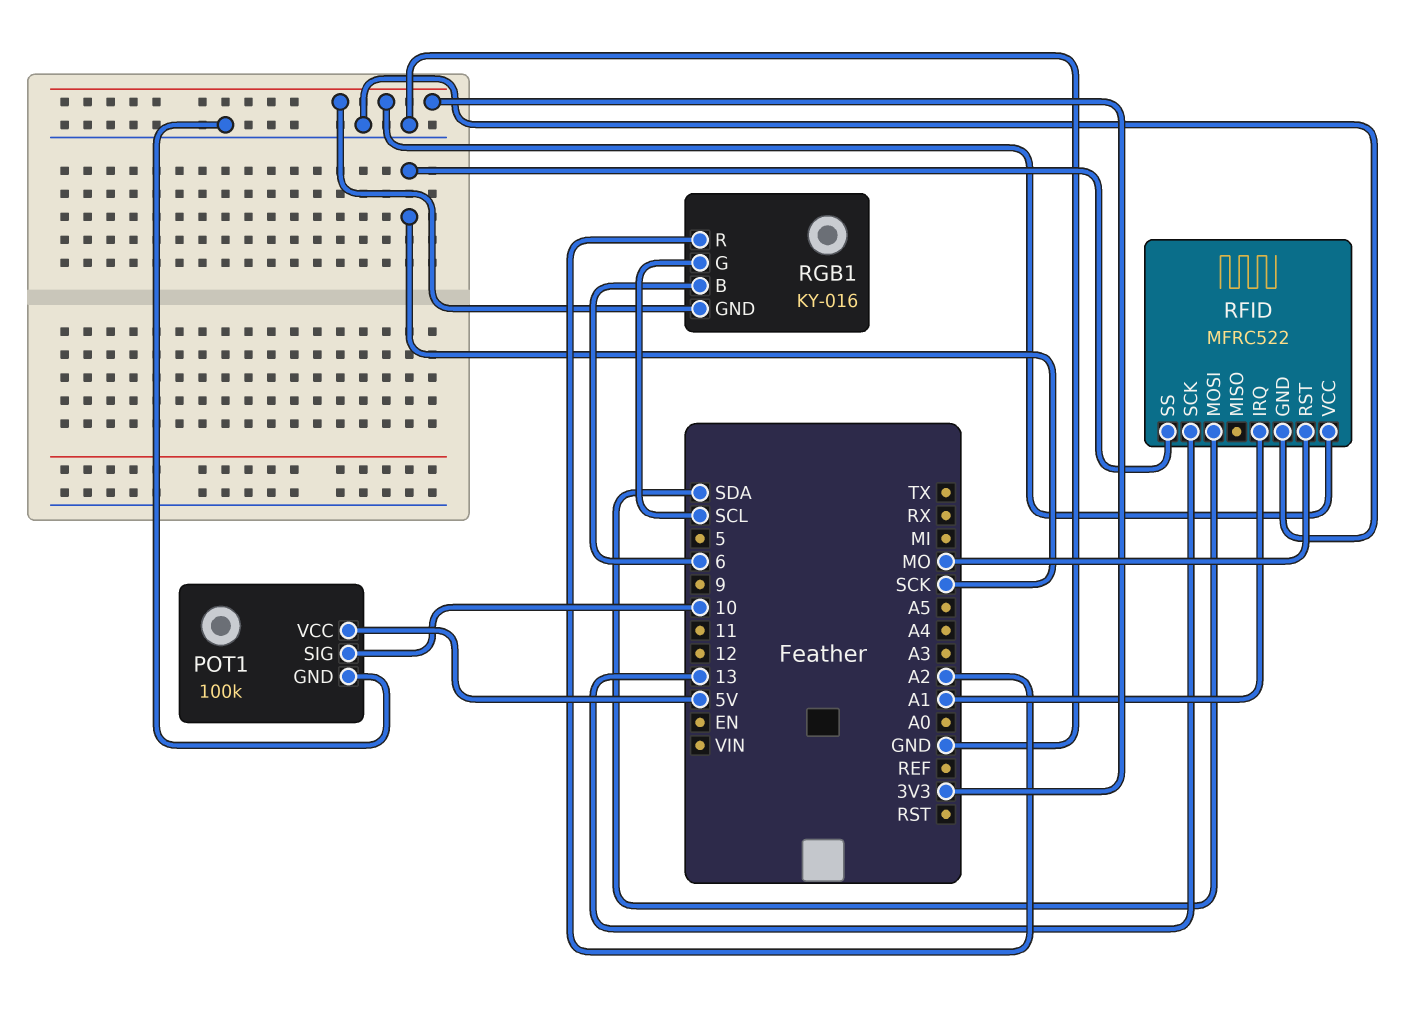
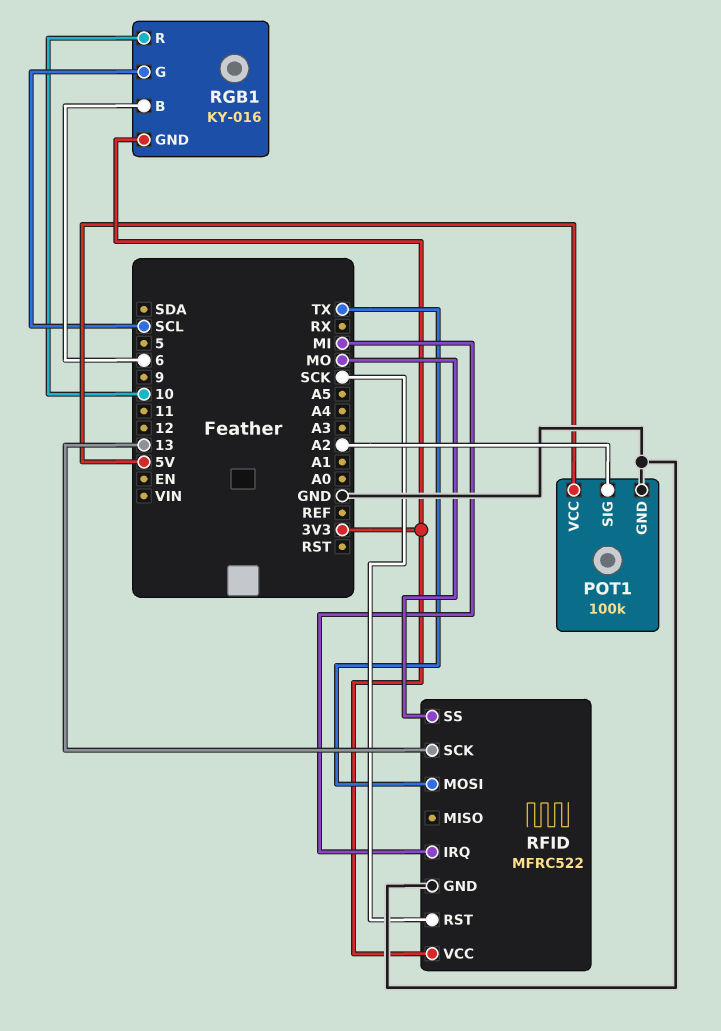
POT1 pin SIG: 10 -> A2
RFID pin IRQ: A1 -> MI
RFID pin MOSI: SDA -> TX
RFID pin RST: MO -> SCK
RFID pin SS: SCK -> MO
RGB1 pin R: A2 -> 10

